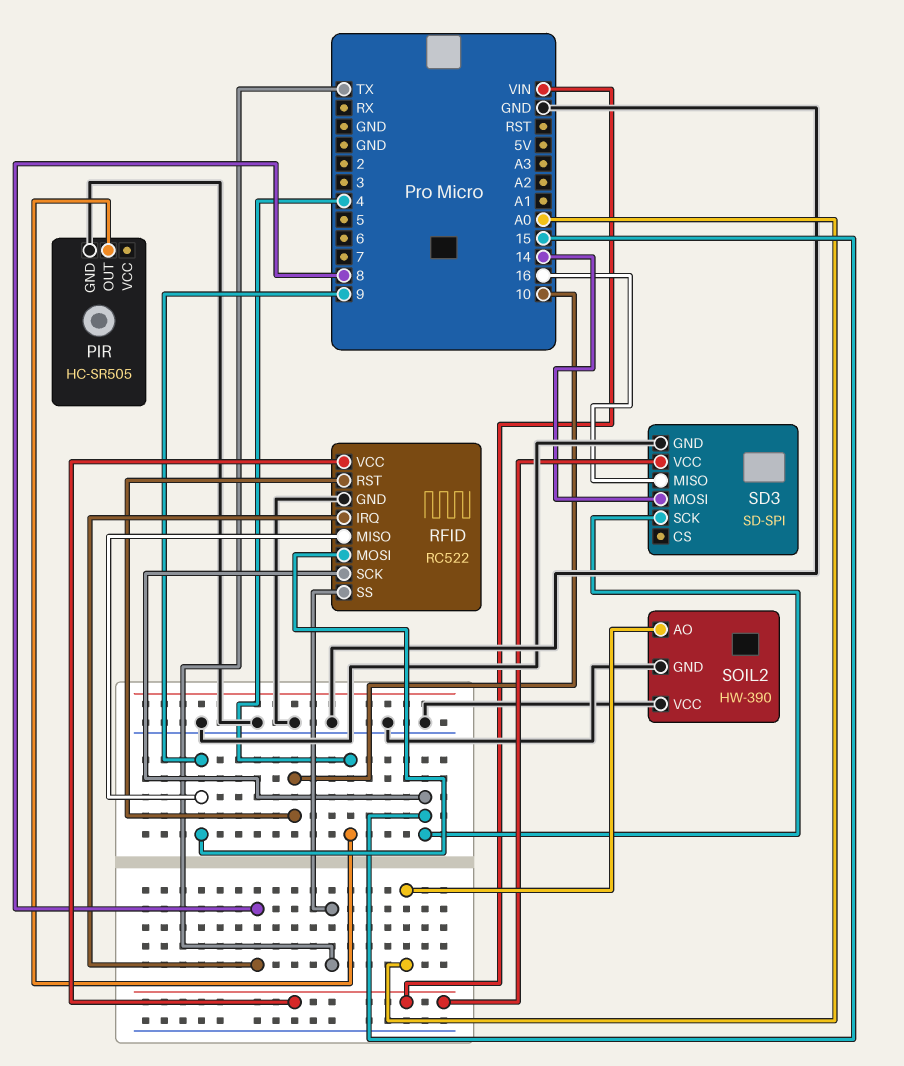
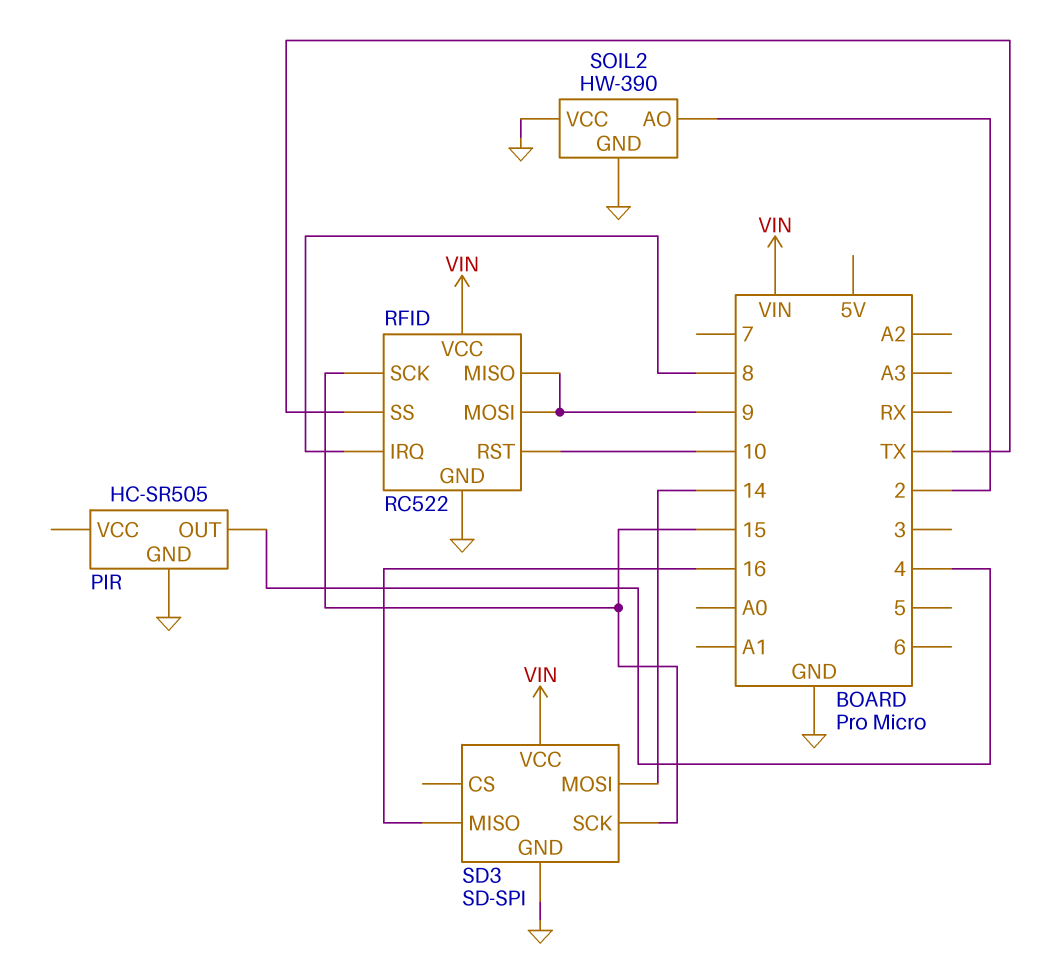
SOIL2 pin AO: A0 -> 2

